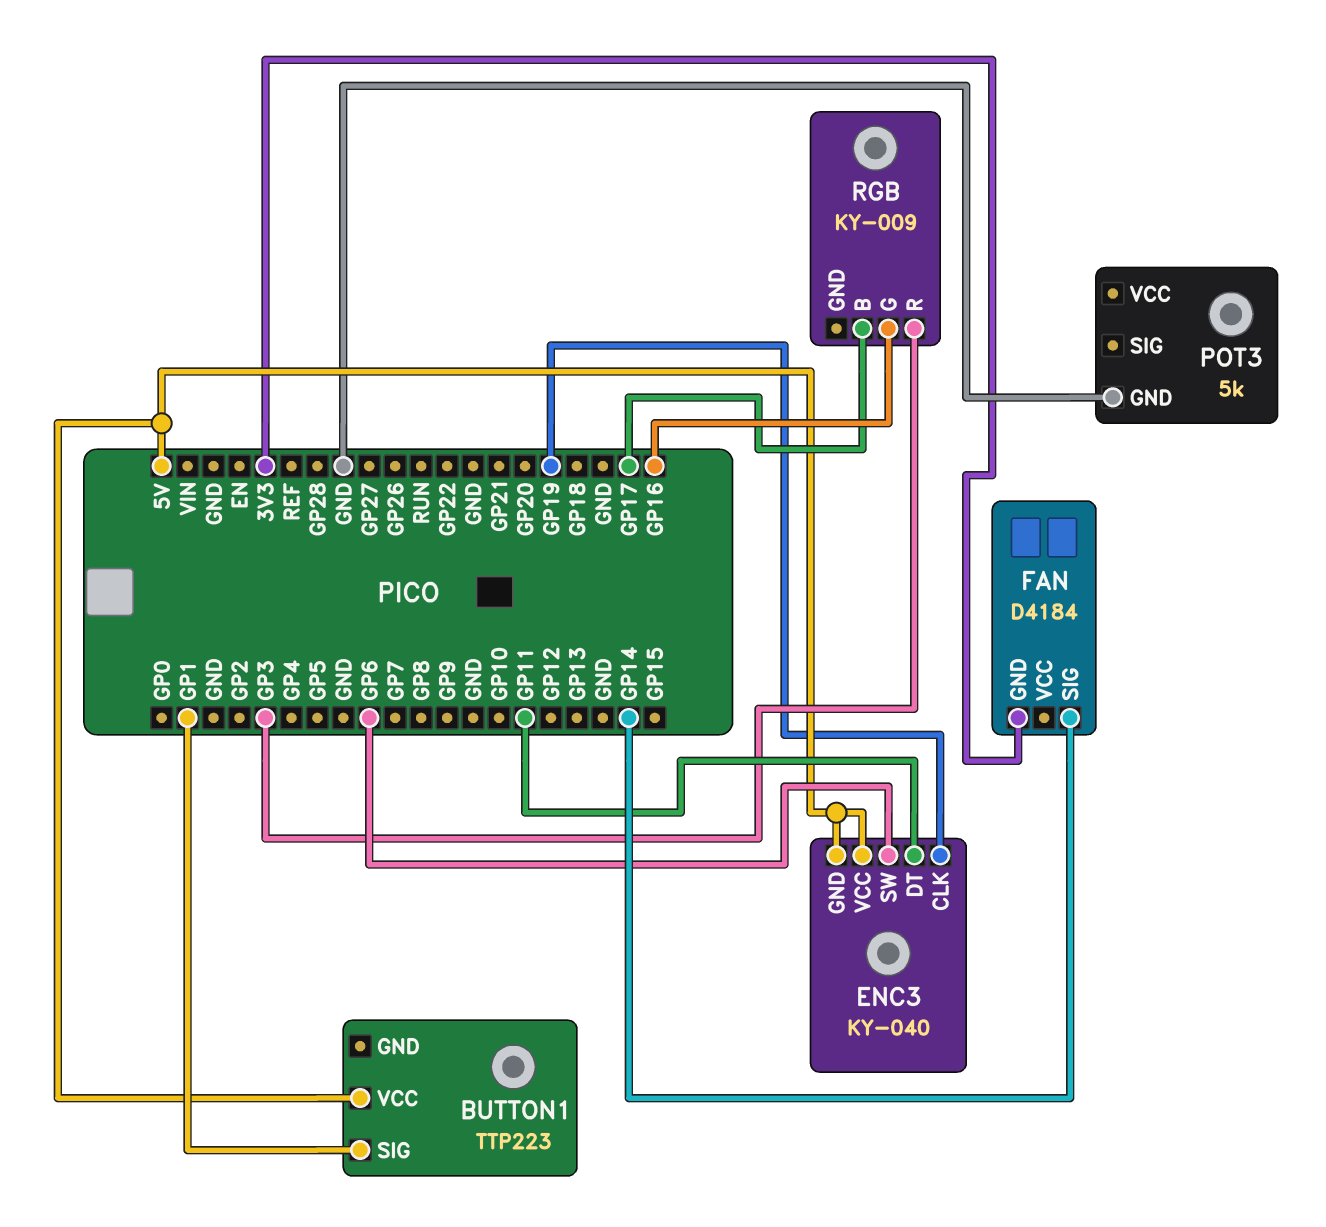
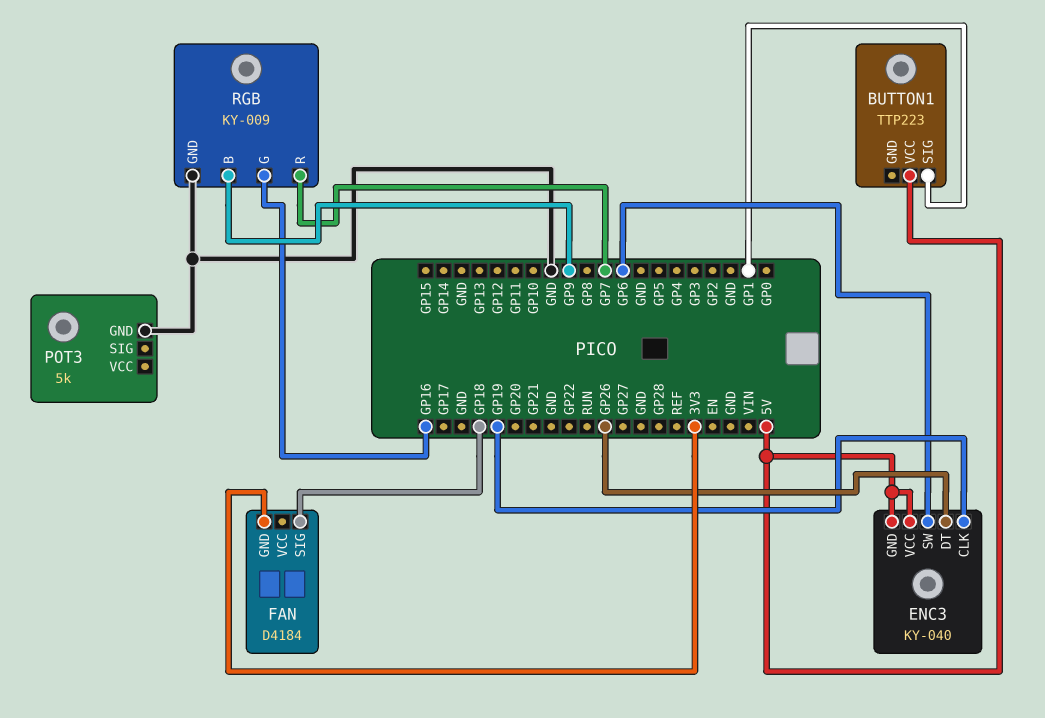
ENC3 pin DT: GP11 -> GP26
FAN pin SIG: GP14 -> GP18
RGB pin B: GP17 -> GP9
RGB pin GND: none -> GND
RGB pin R: GP3 -> GP7

